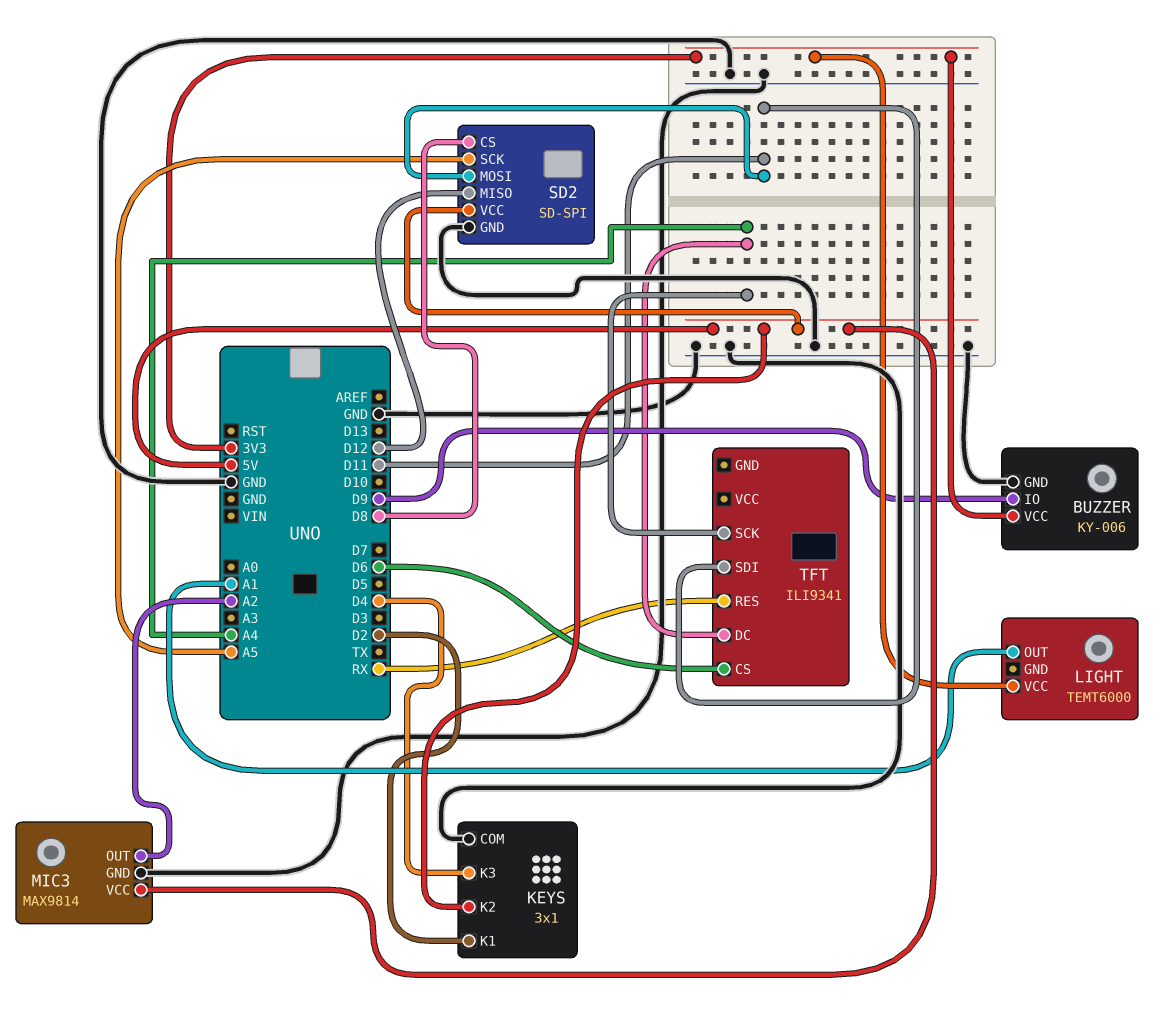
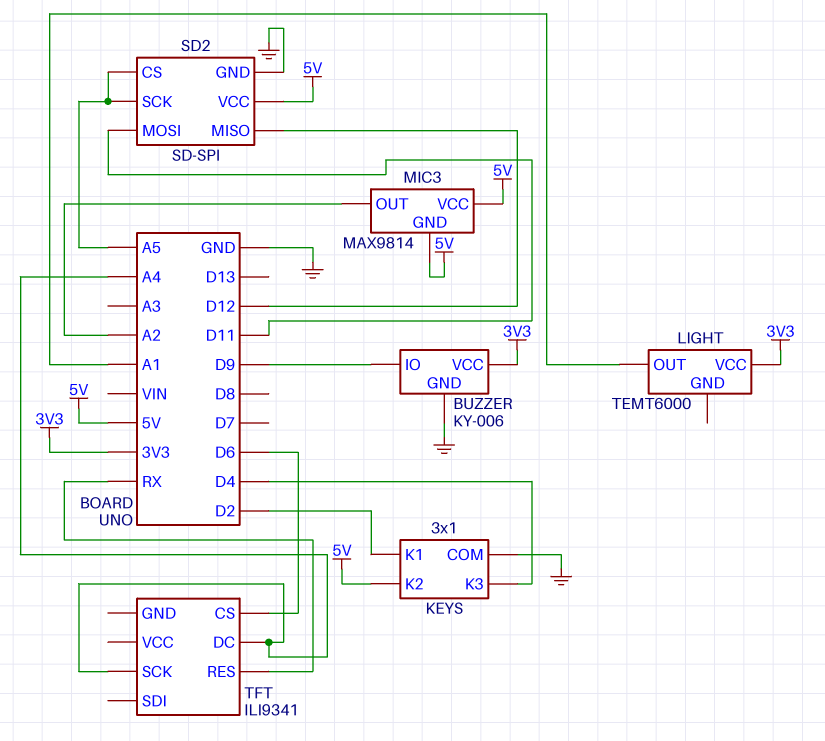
MIC3 pin GND: GND -> 5V
SD2 pin CS: D8 -> A5
TFT pin SDI: D11 -> none

